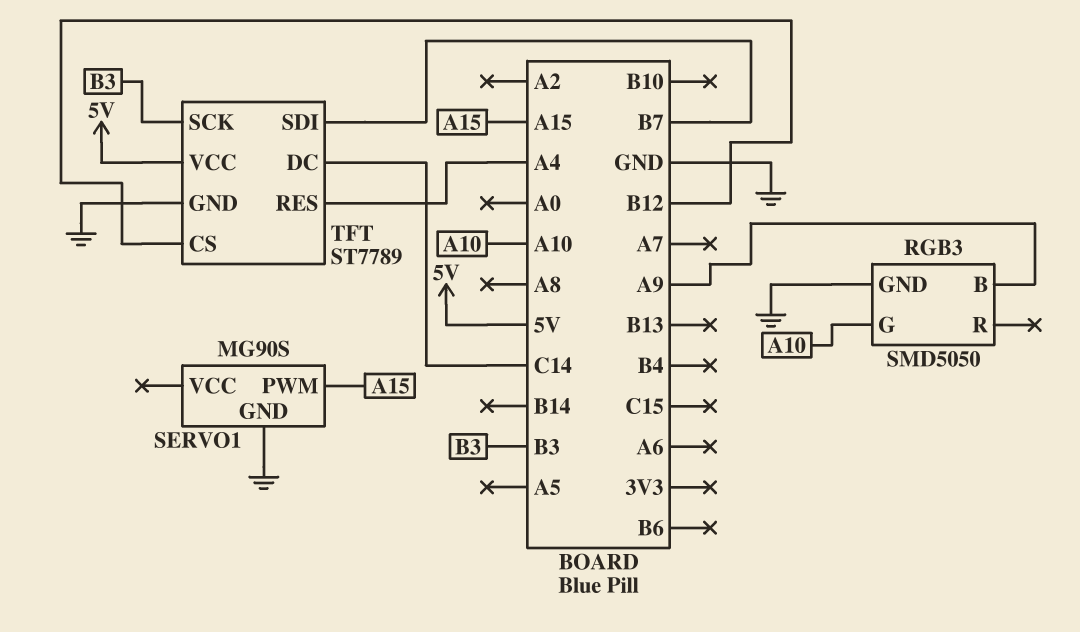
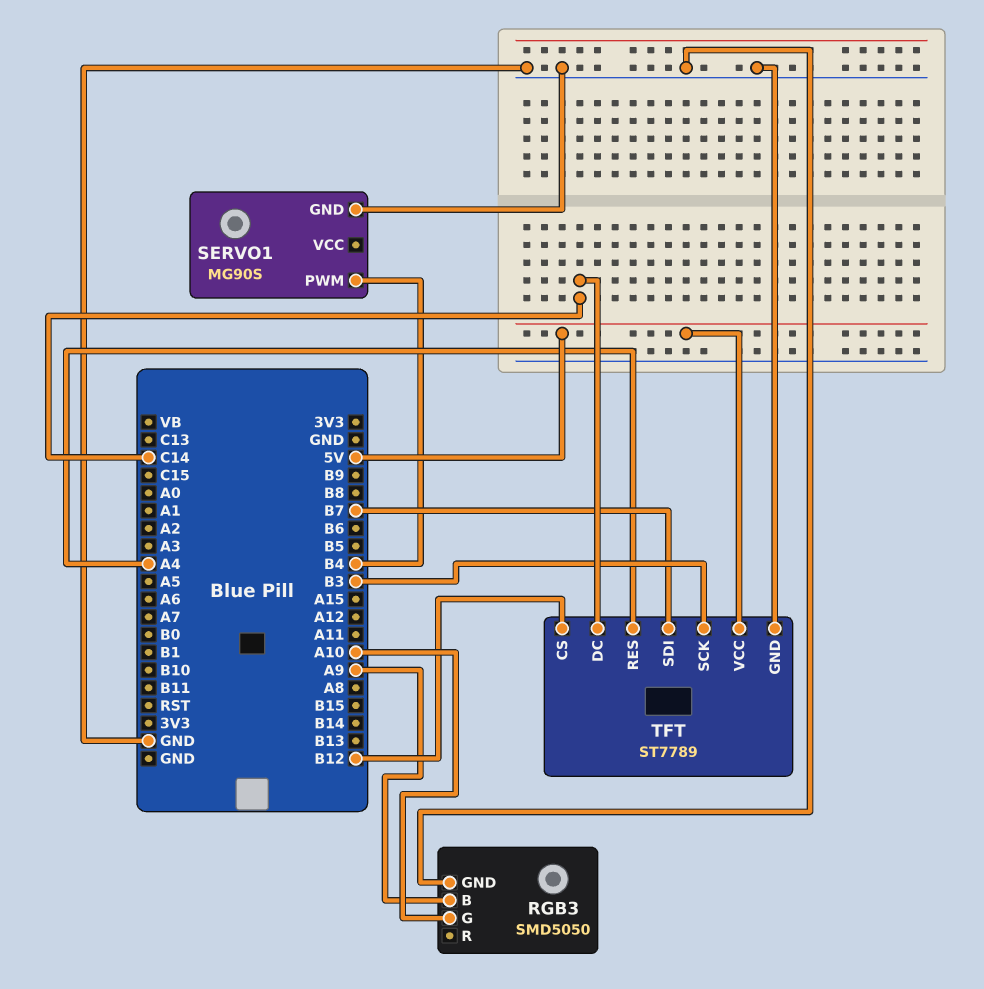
SERVO1 pin PWM: A15 -> B4

